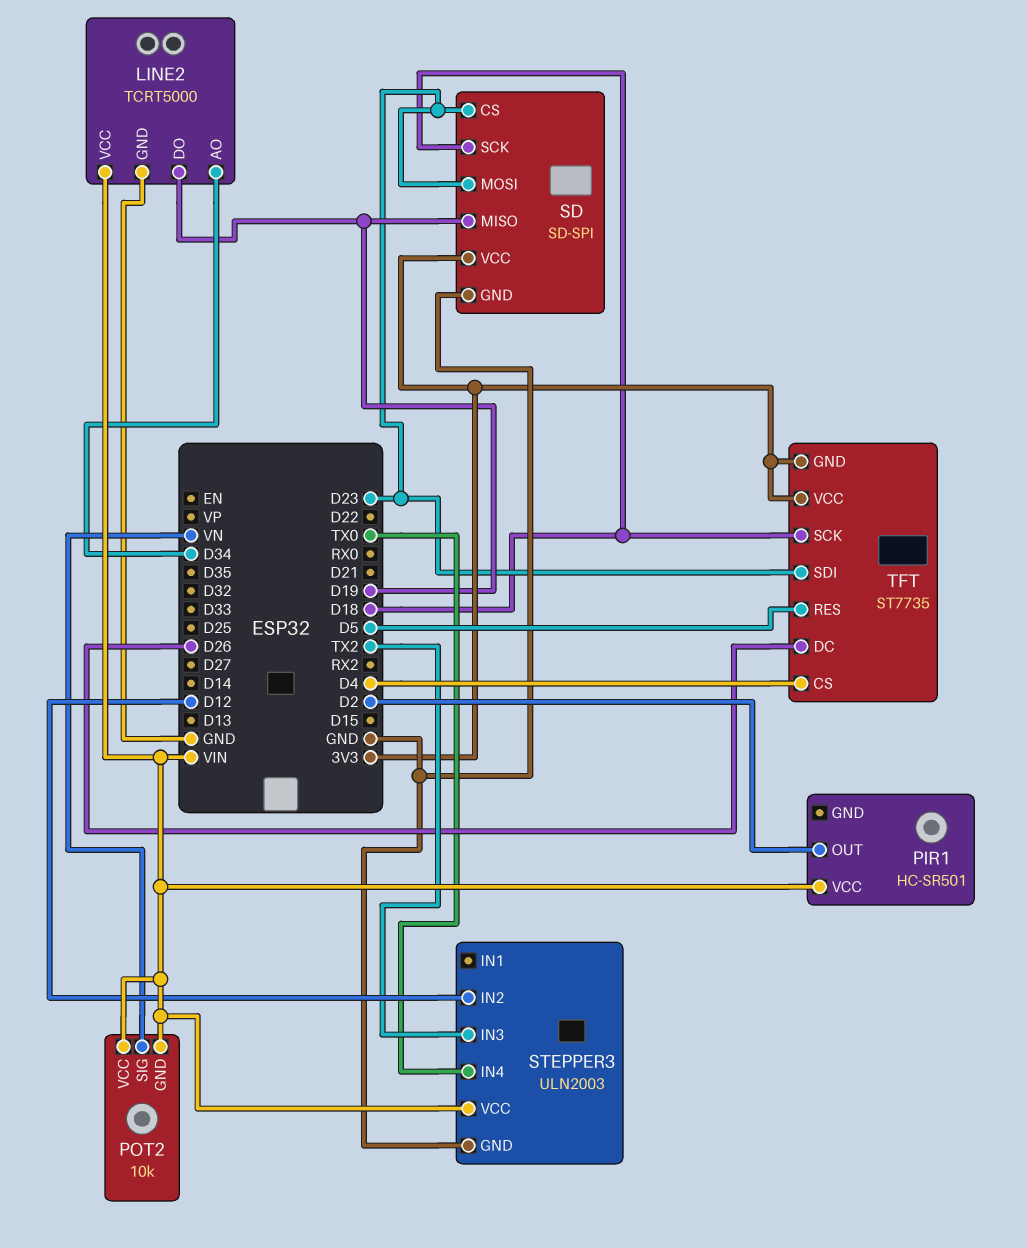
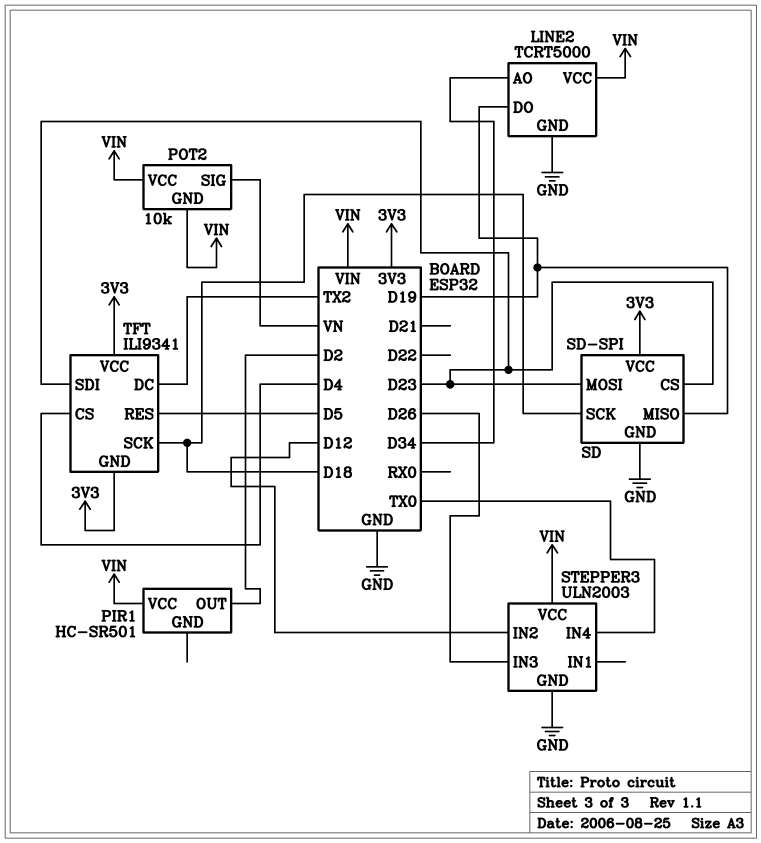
STEPPER3 pin IN3: TX2 -> D26
TFT: ST7735 -> ILI9341
TFT pin DC: D26 -> TX2

